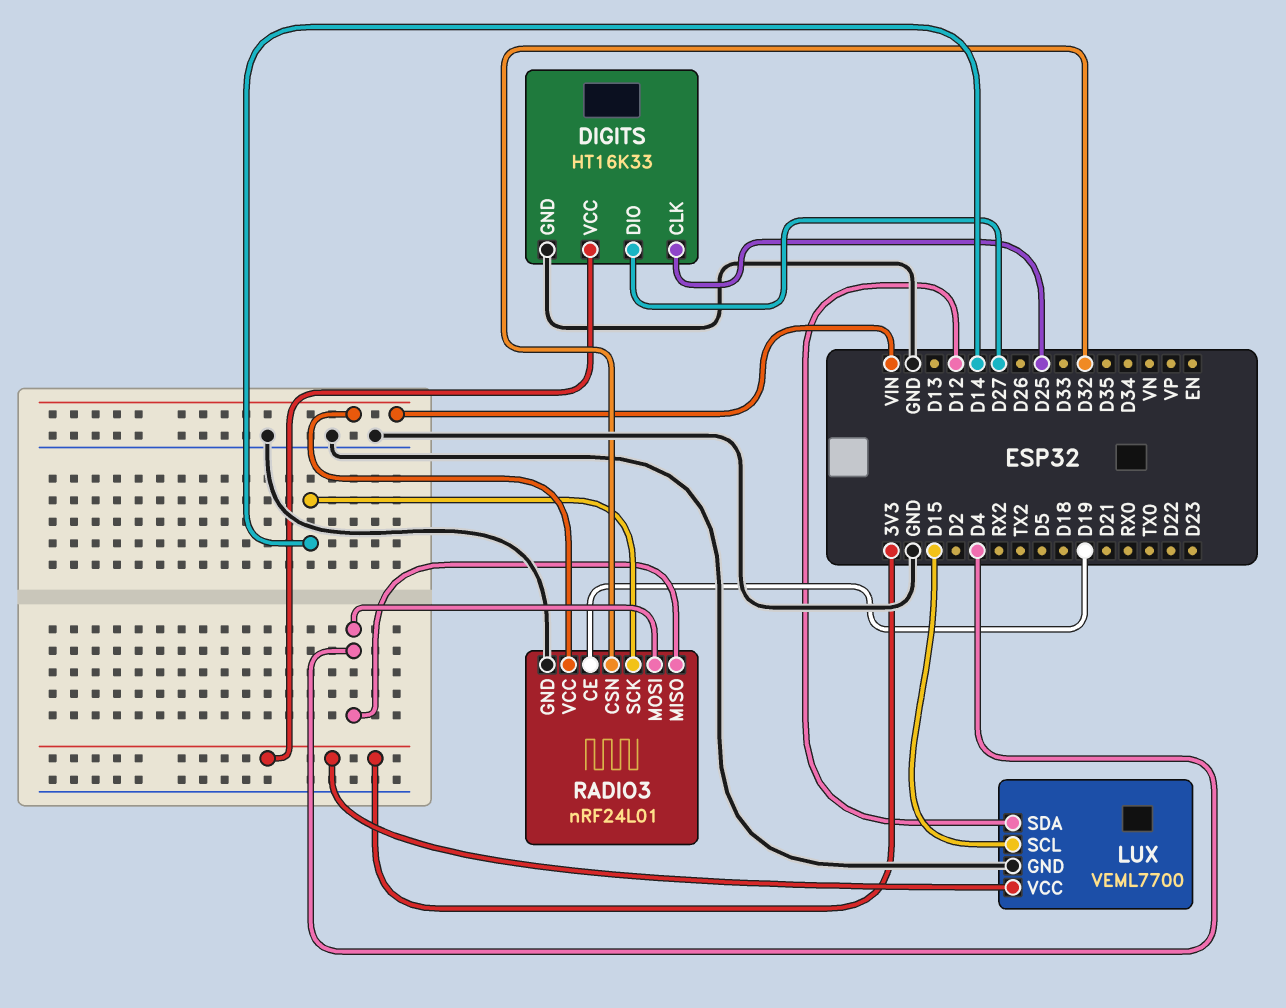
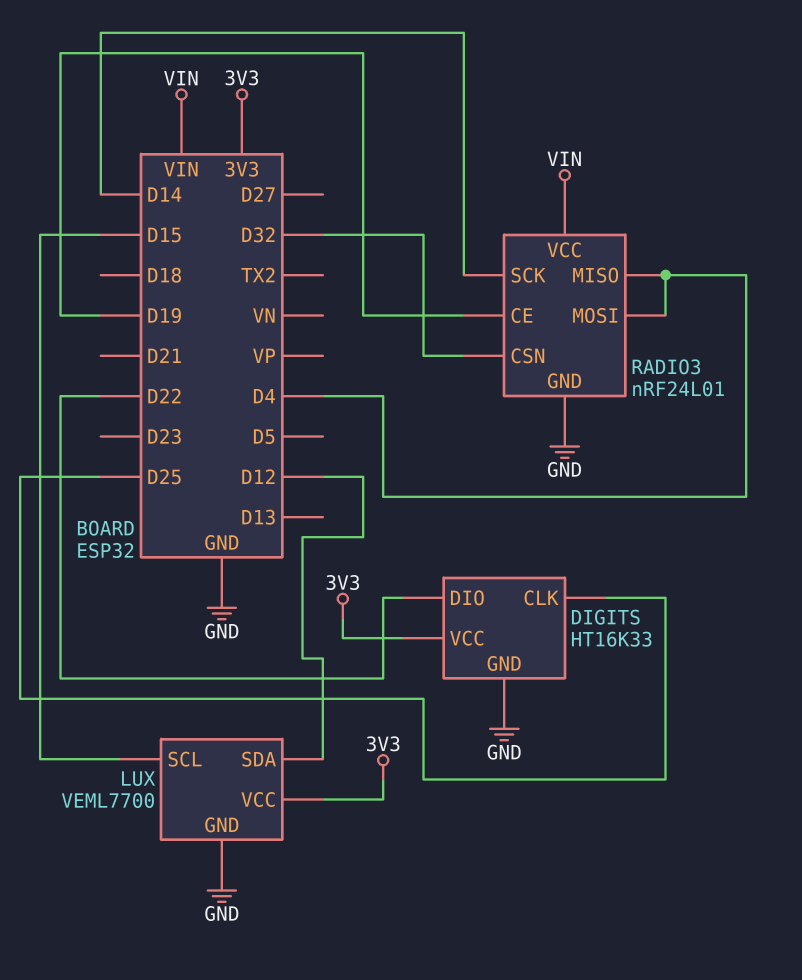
DIGITS pin DIO: D27 -> D22

